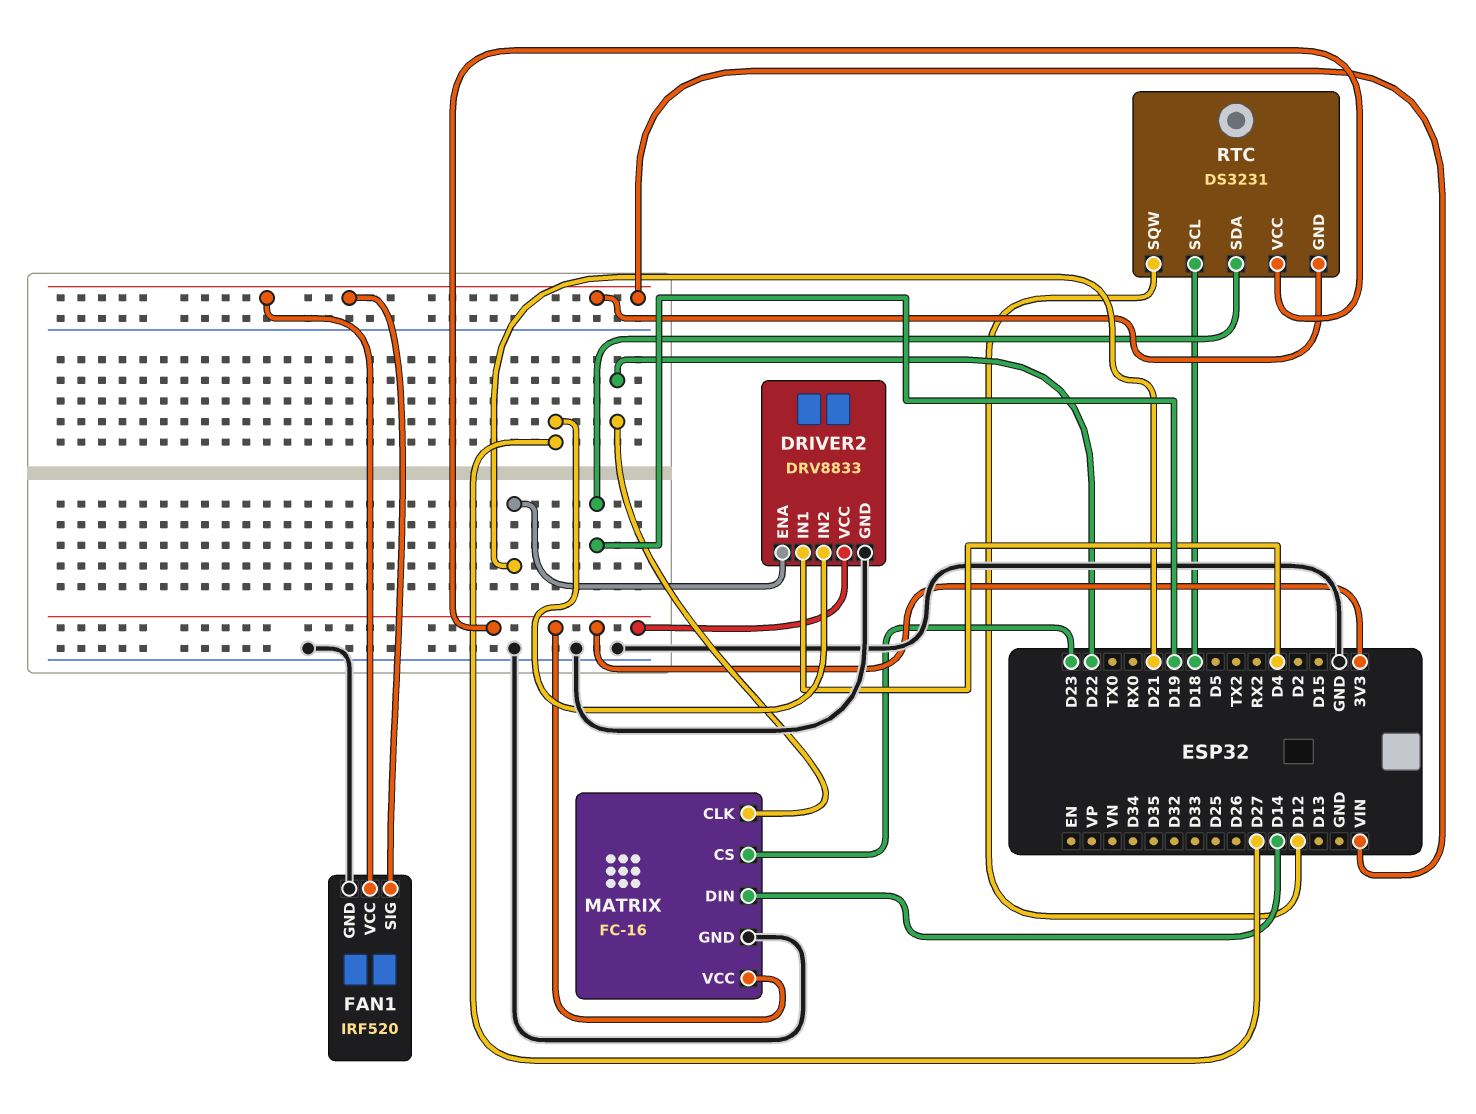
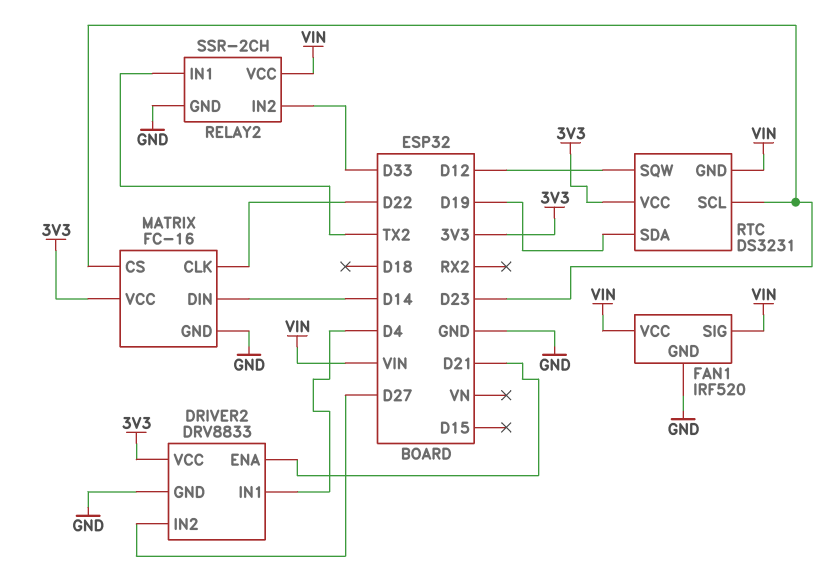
RELAY2: none -> SSR-2CH
RELAY2 pin GND: none -> GND
RELAY2 pin IN1: none -> TX2
RELAY2 pin IN2: none -> D33
RELAY2 pin VCC: none -> VIN
RTC pin SCL: D18 -> D23

